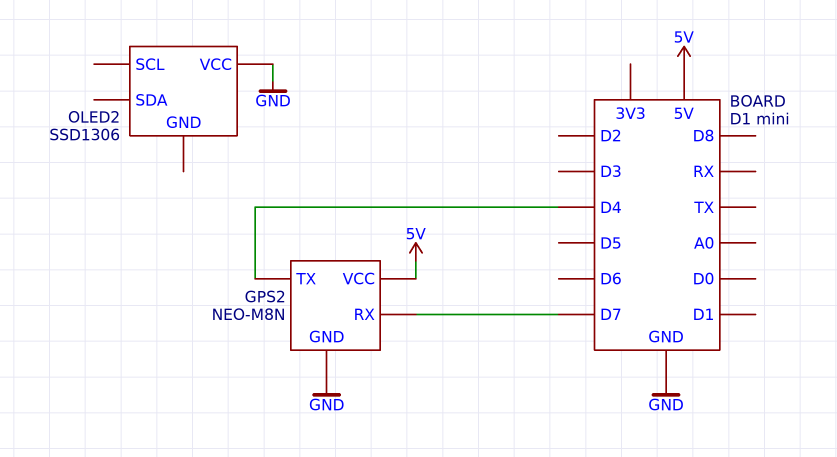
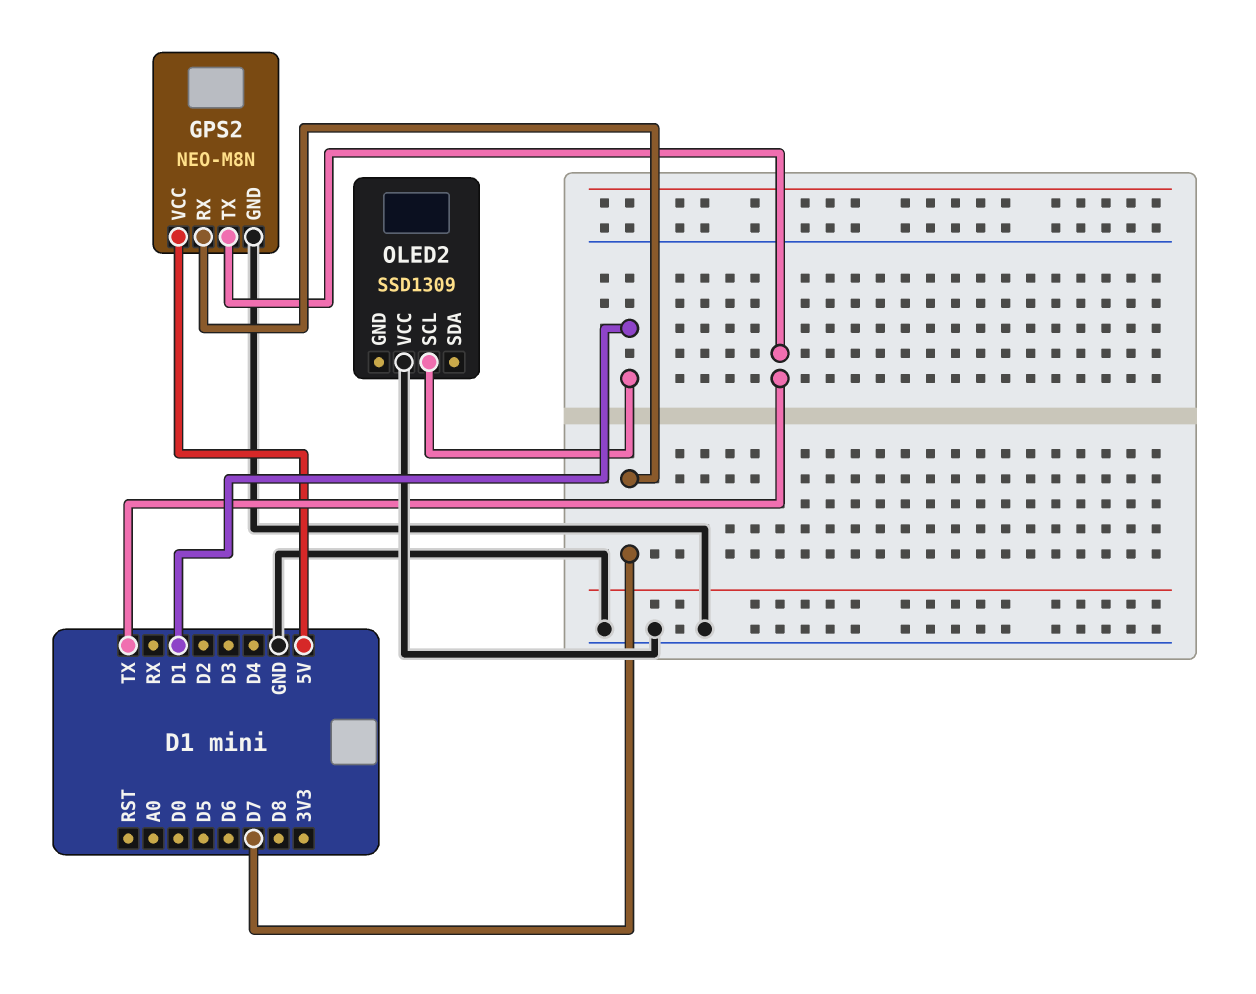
GPS2 pin TX: D4 -> TX
OLED2: SSD1306 -> SSD1309
OLED2 pin SCL: none -> D1

